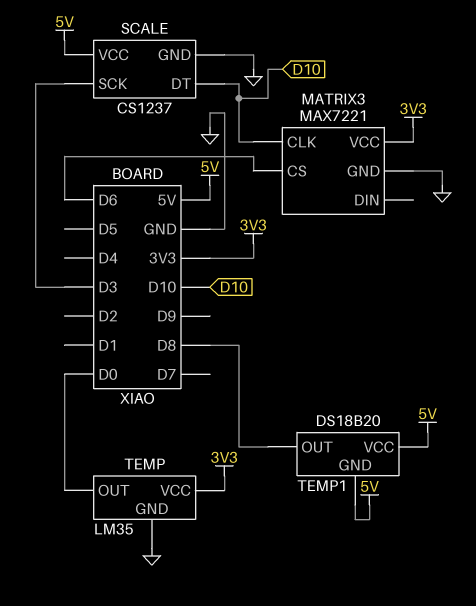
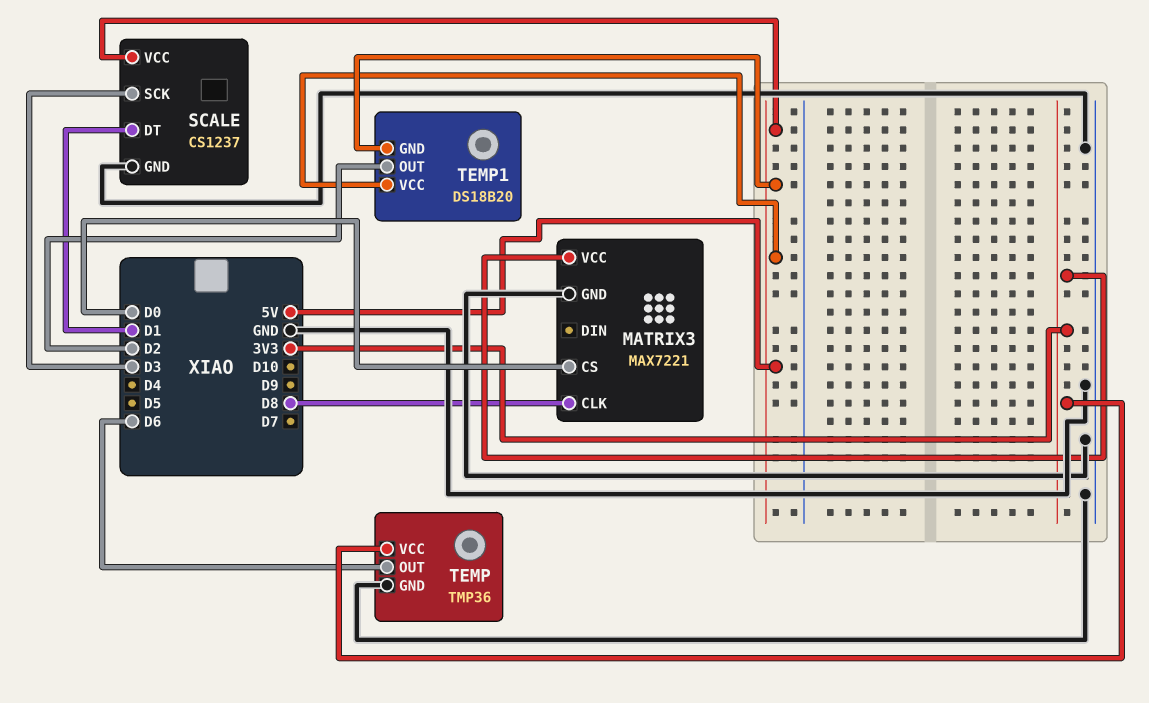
MATRIX3 pin CLK: D10 -> D8
MATRIX3 pin CS: D6 -> D0
SCALE pin DT: D10 -> D1
TEMP: LM35 -> TMP36
TEMP pin OUT: D0 -> D6
TEMP1 pin OUT: D8 -> D2

